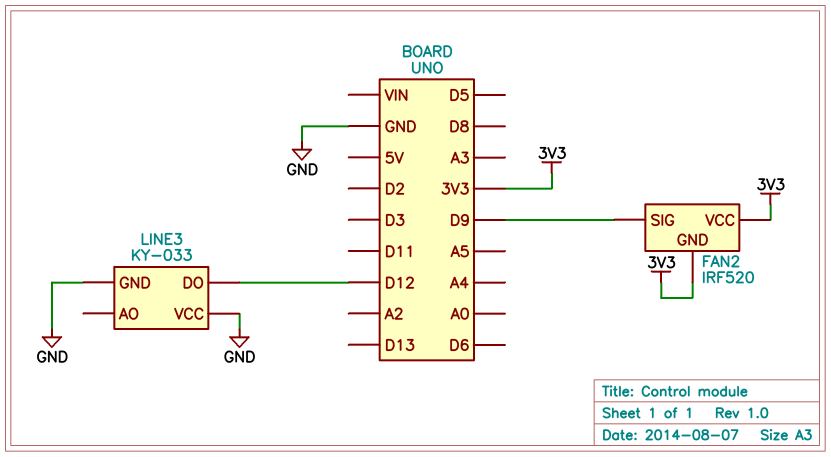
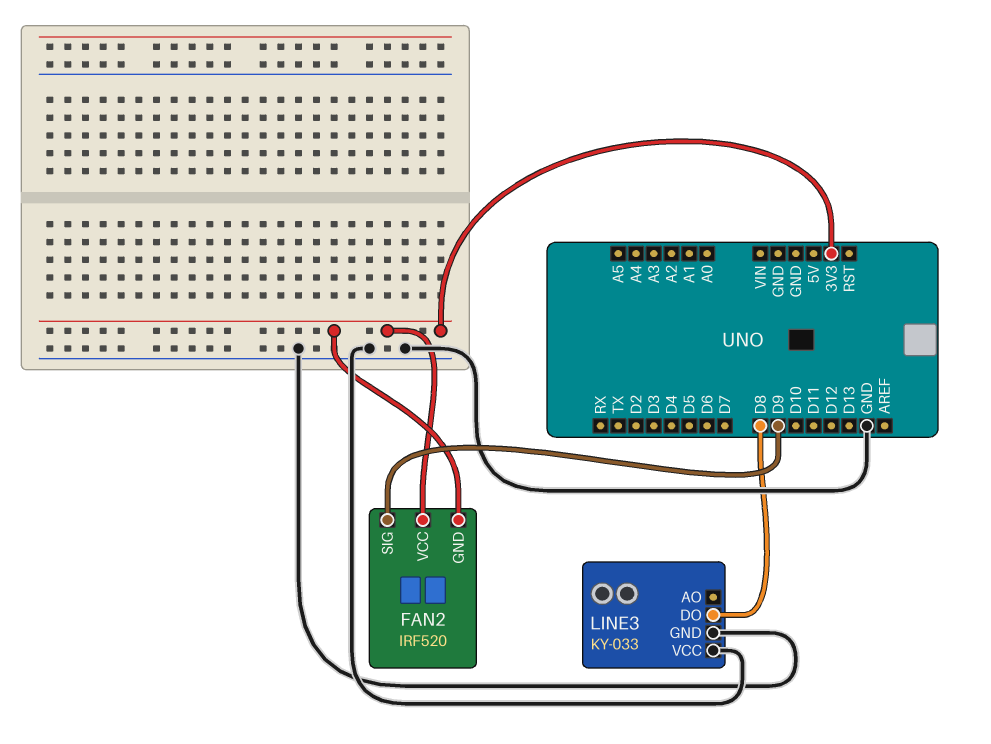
LINE3 pin DO: D12 -> D8

